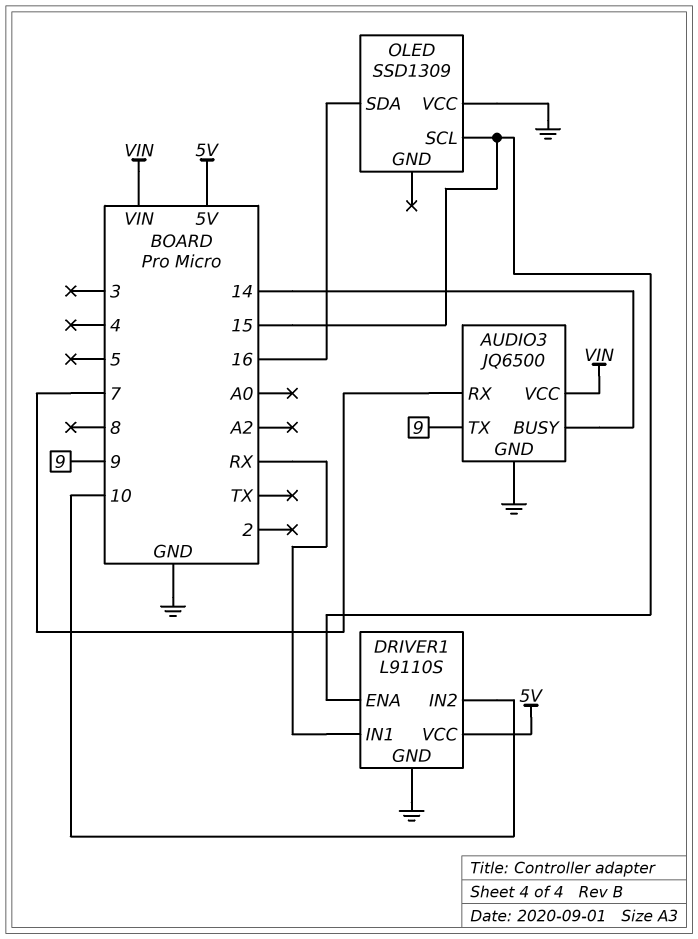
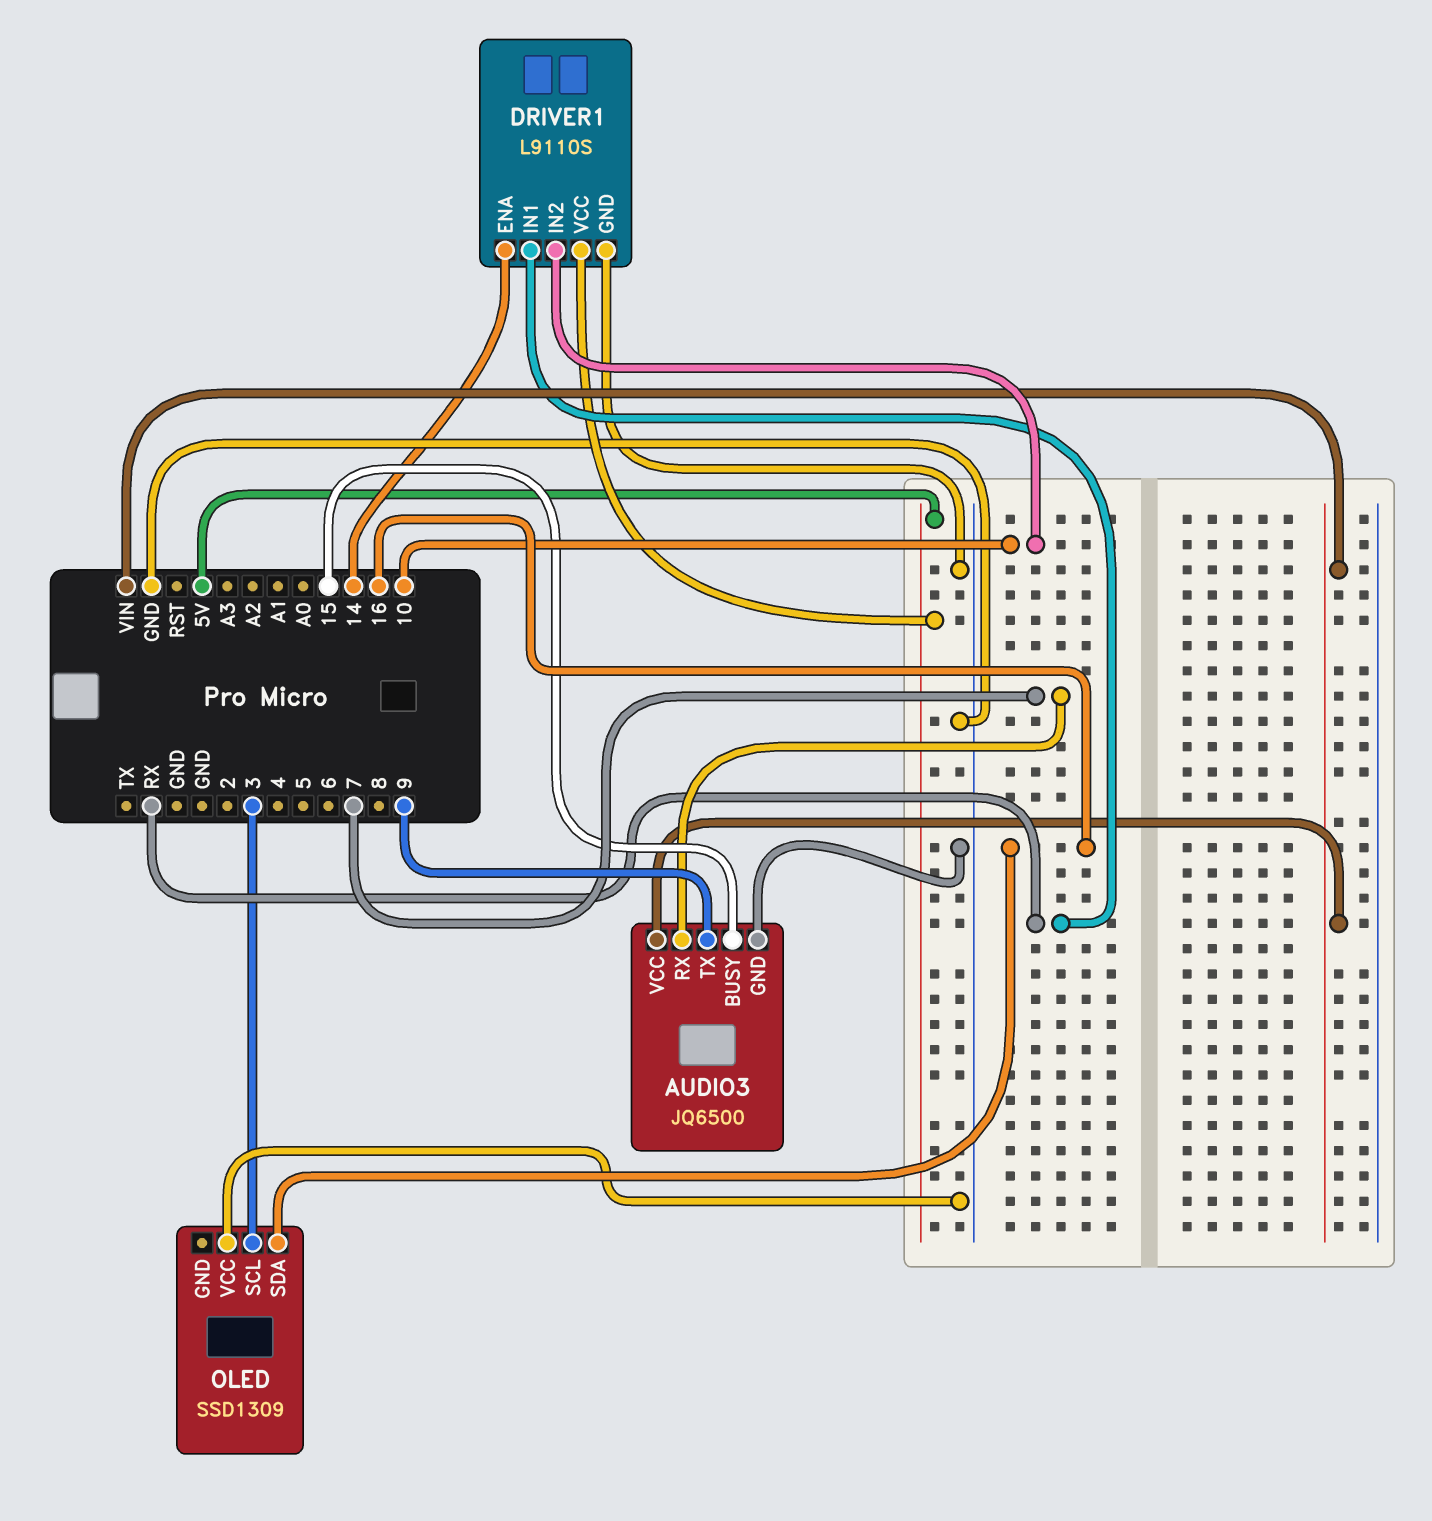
AUDIO3 pin BUSY: 14 -> 15
DRIVER1 pin ENA: 15 -> 14
OLED pin SCL: 15 -> 3

